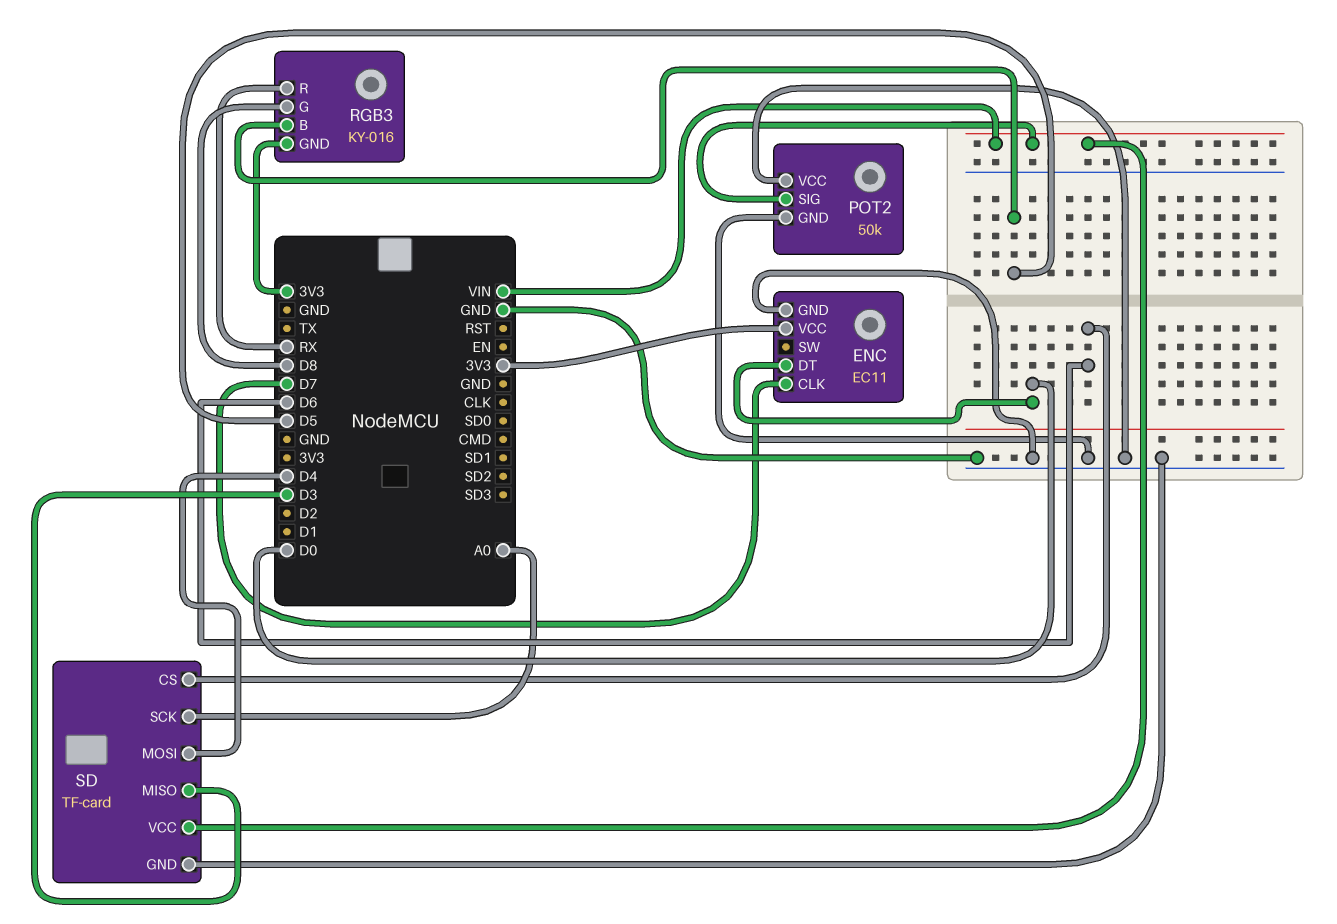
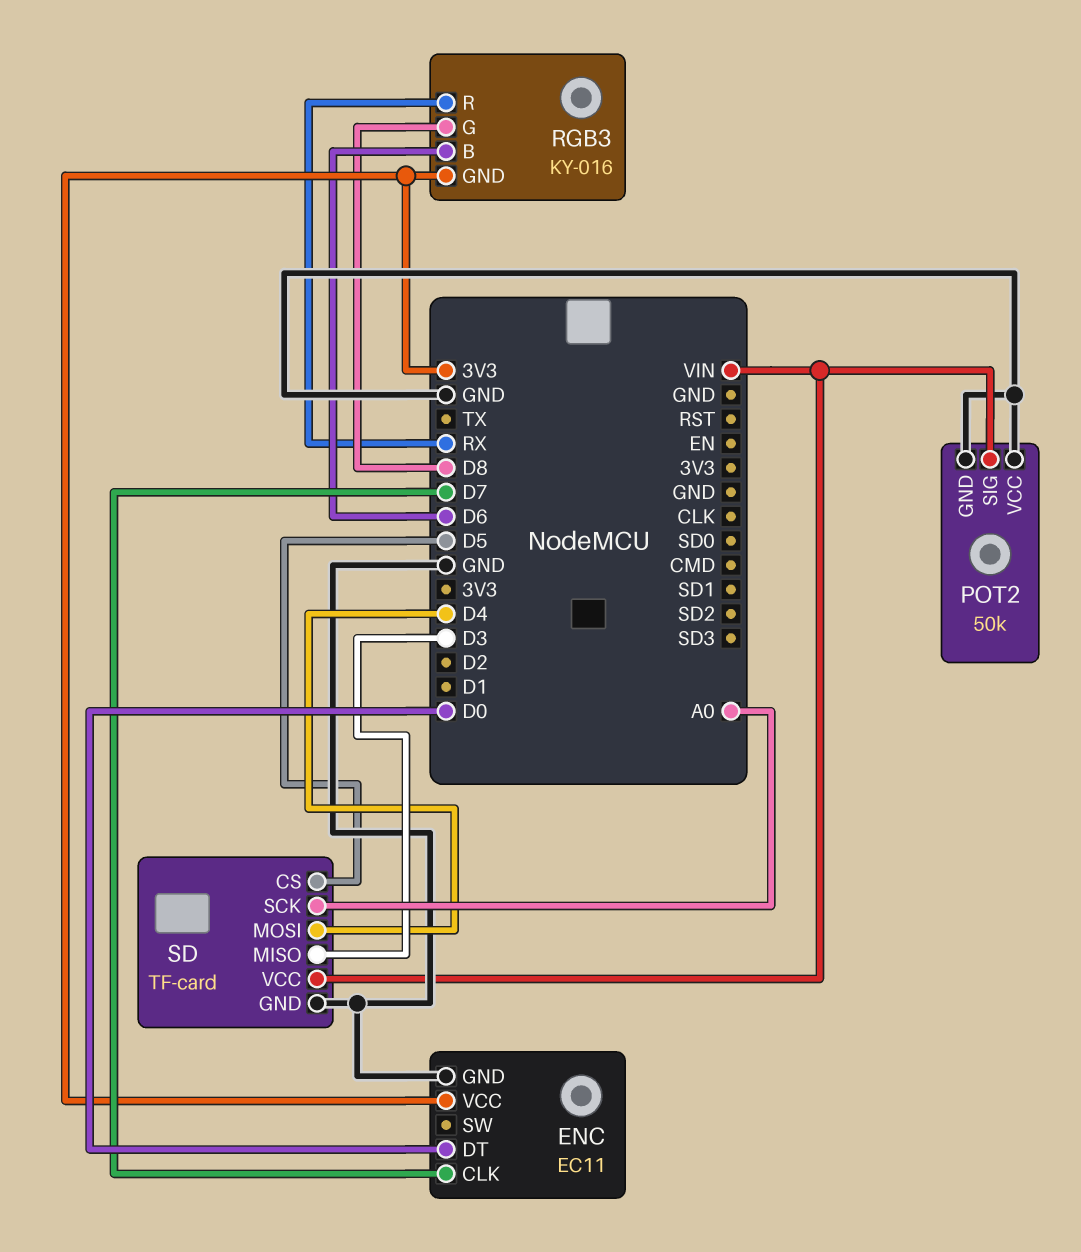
RGB3 pin B: D5 -> D6
SD pin CS: D6 -> D5

